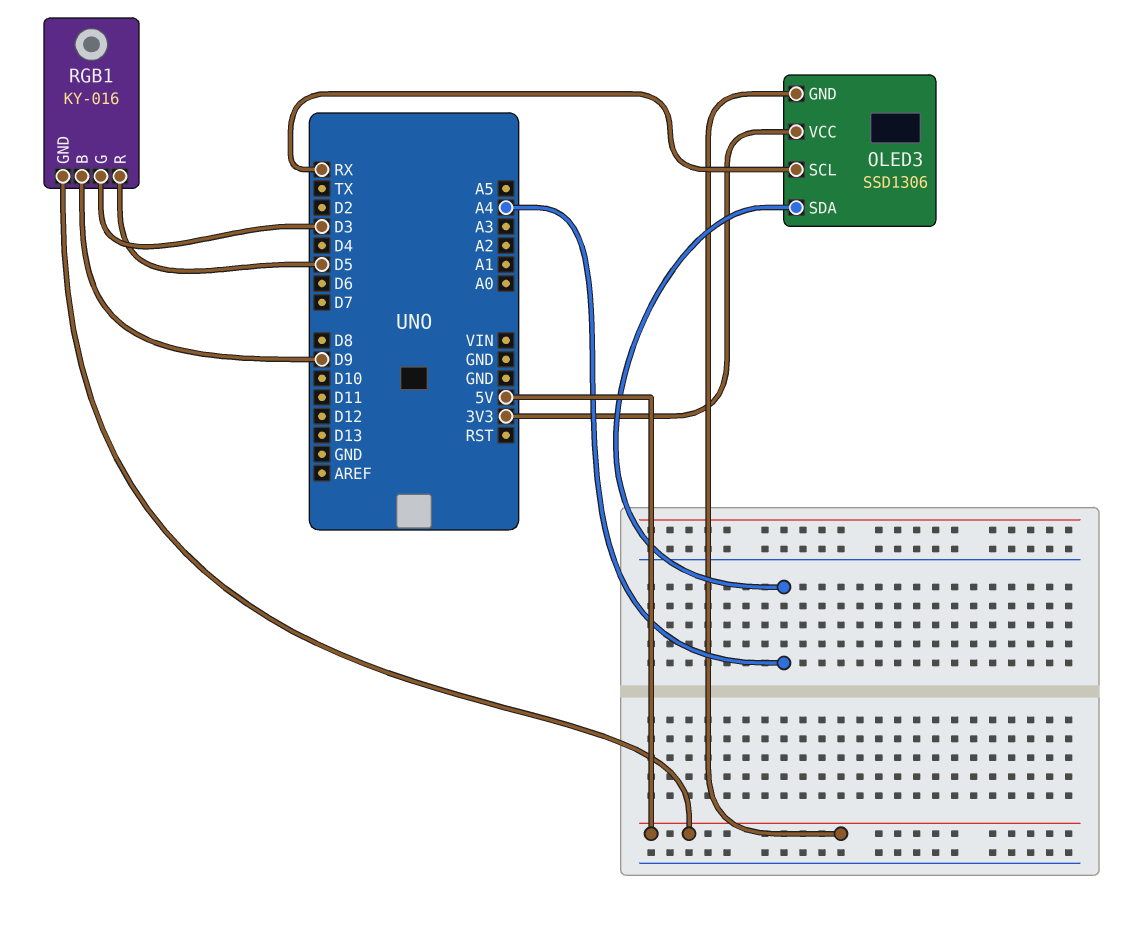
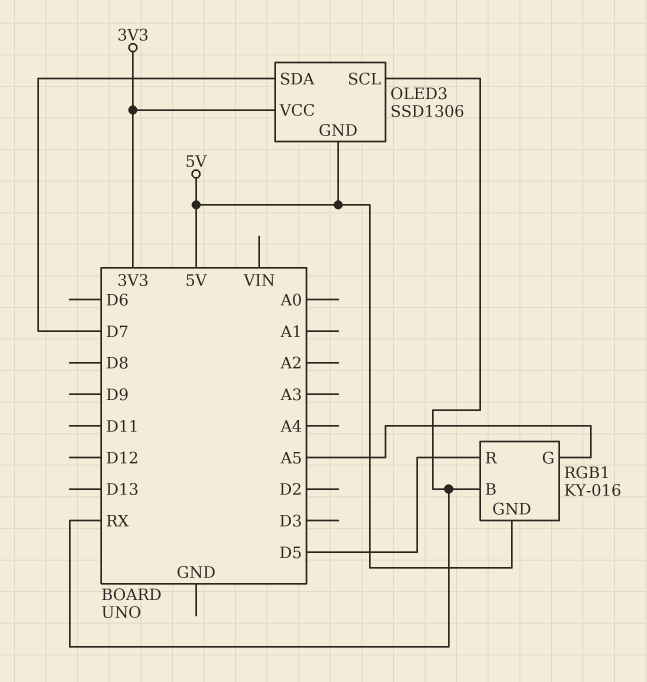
OLED3 pin SDA: A4 -> D7
RGB1 pin B: D9 -> RX
RGB1 pin G: D3 -> A5

